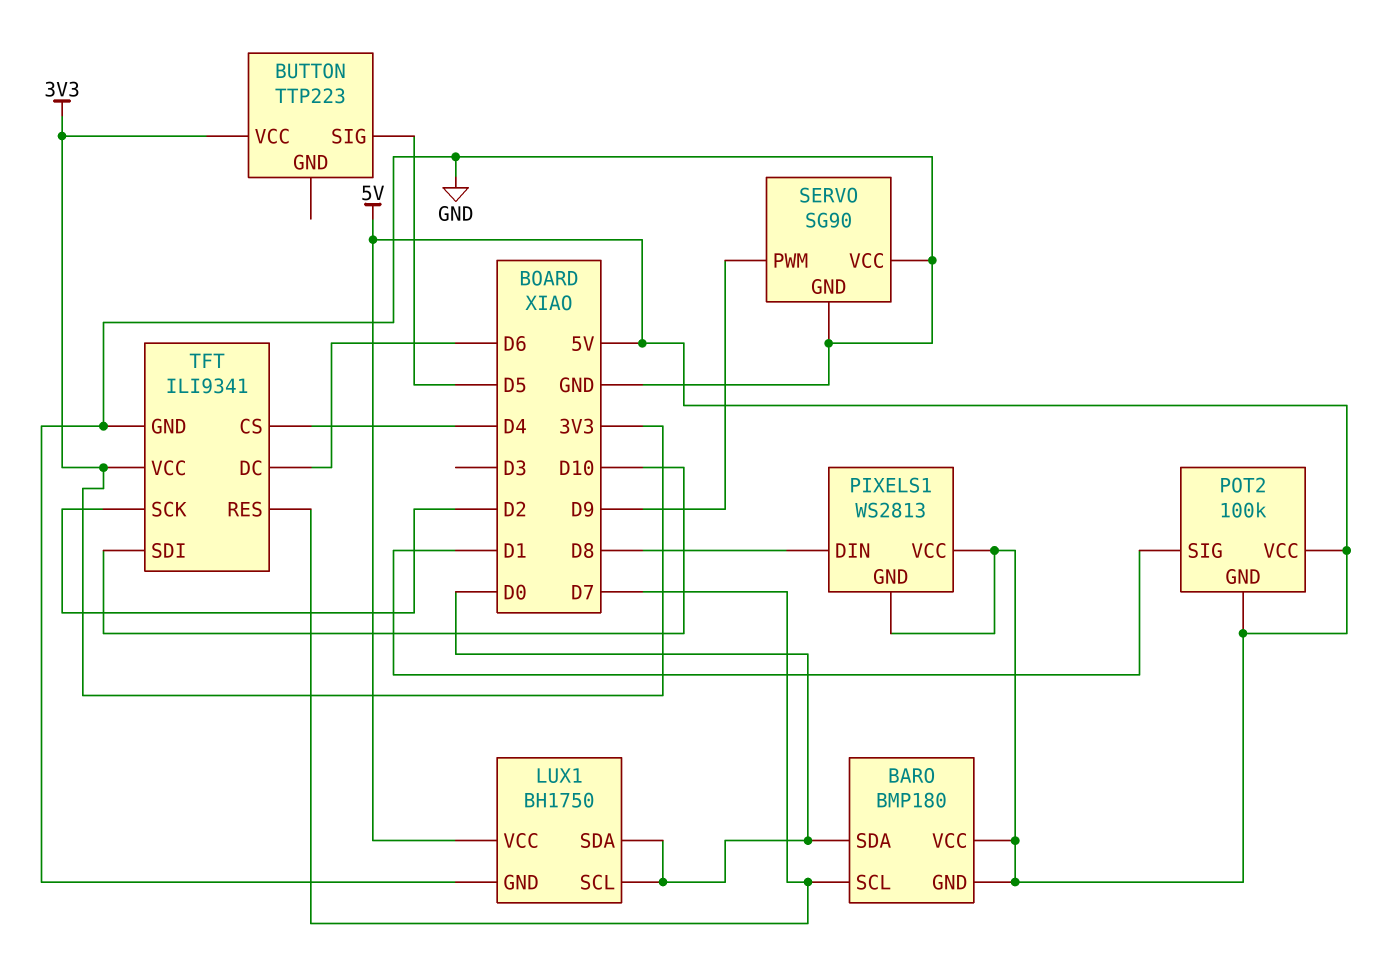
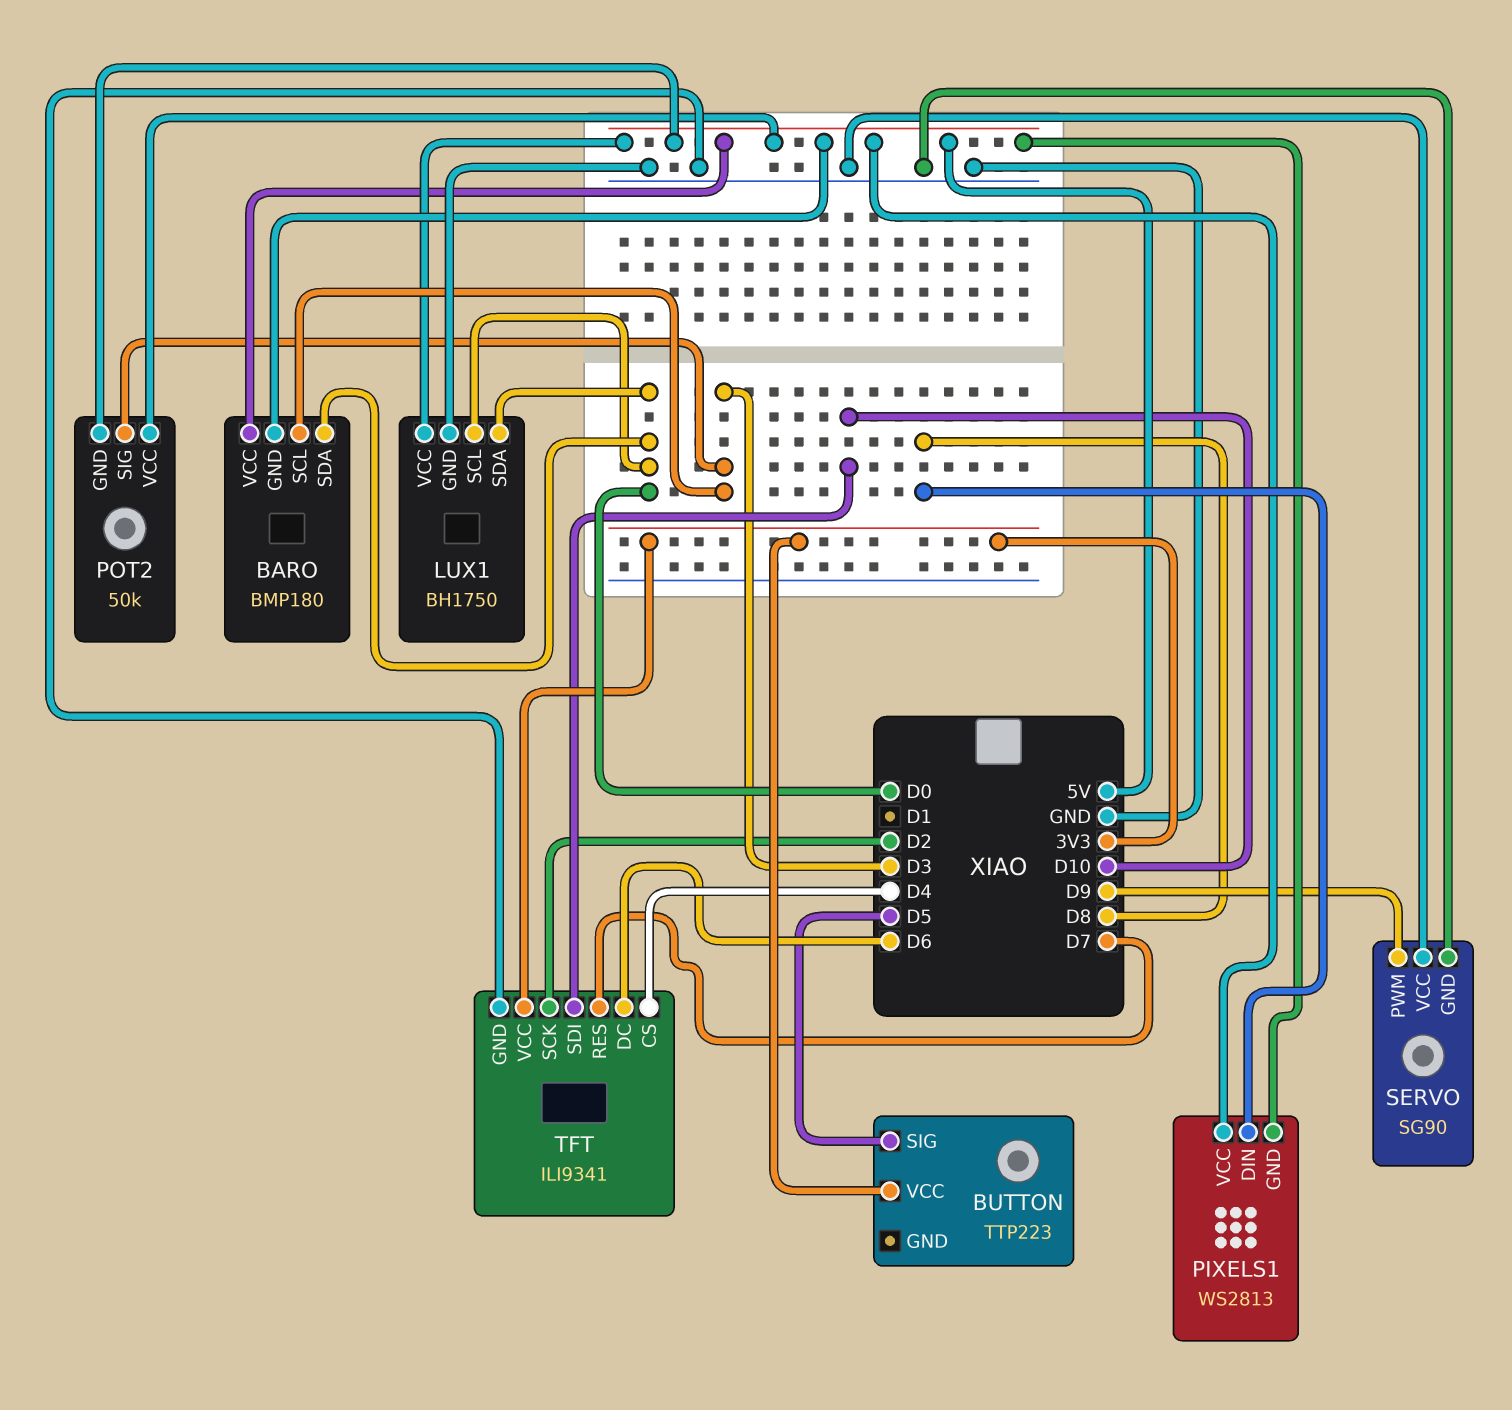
BARO pin SCL: D7 -> D3
POT2: 100k -> 50k
POT2 pin SIG: D1 -> D3

